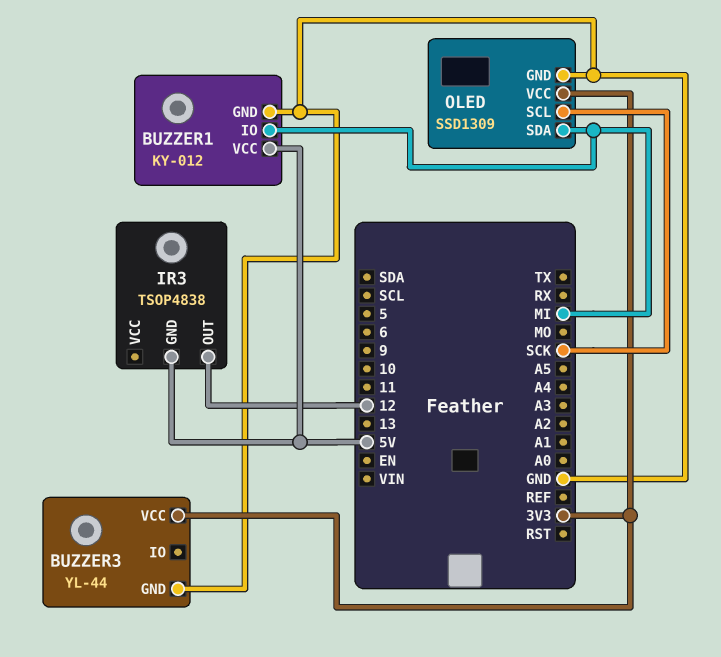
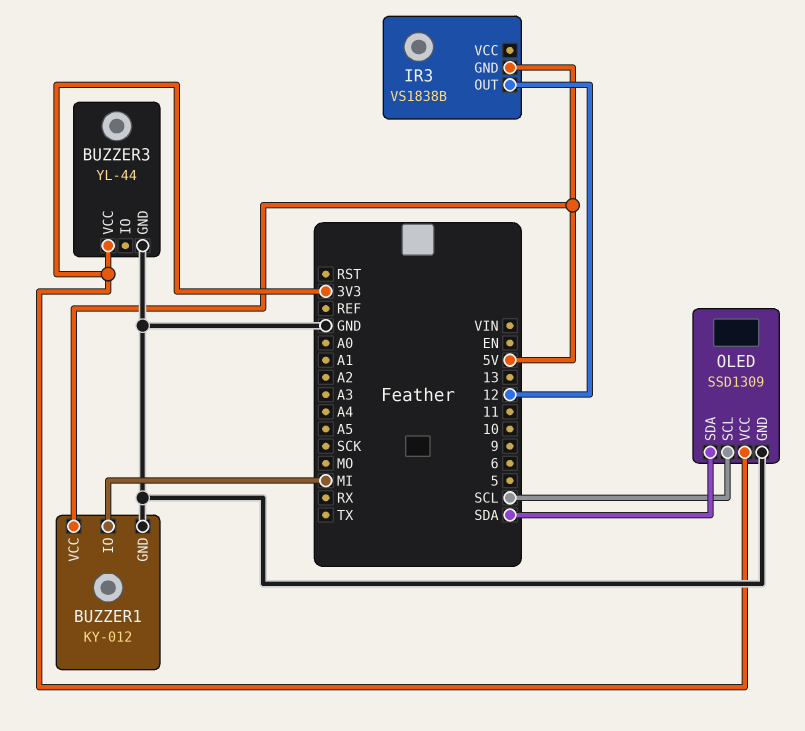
IR3: TSOP4838 -> VS1838B
OLED pin SCL: SCK -> SCL
OLED pin SDA: MI -> SDA

